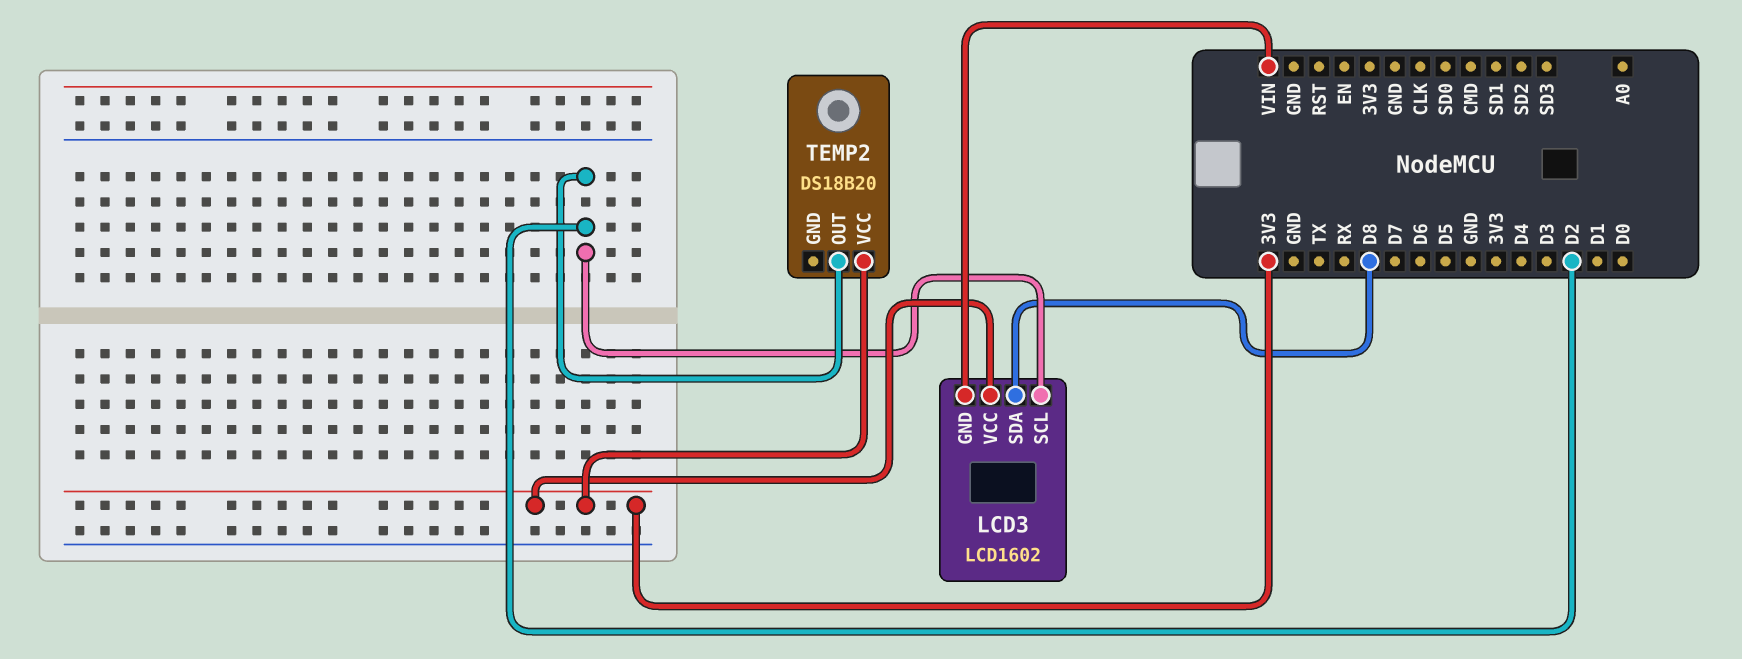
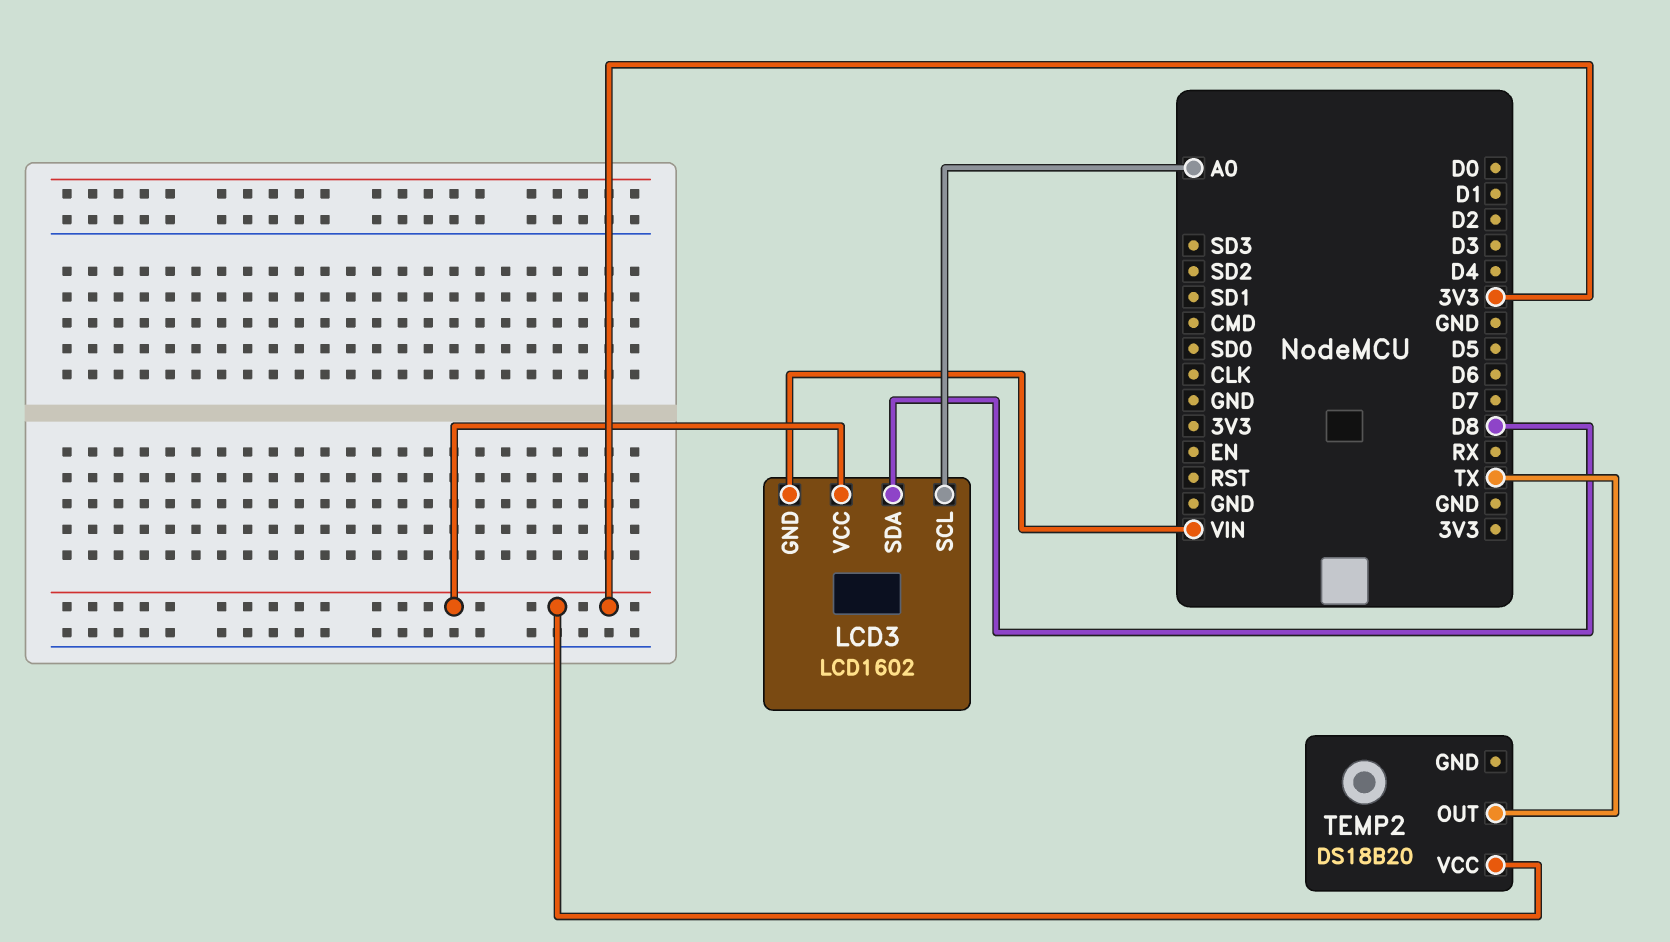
LCD3 pin SCL: D2 -> A0
TEMP2 pin OUT: D2 -> TX

